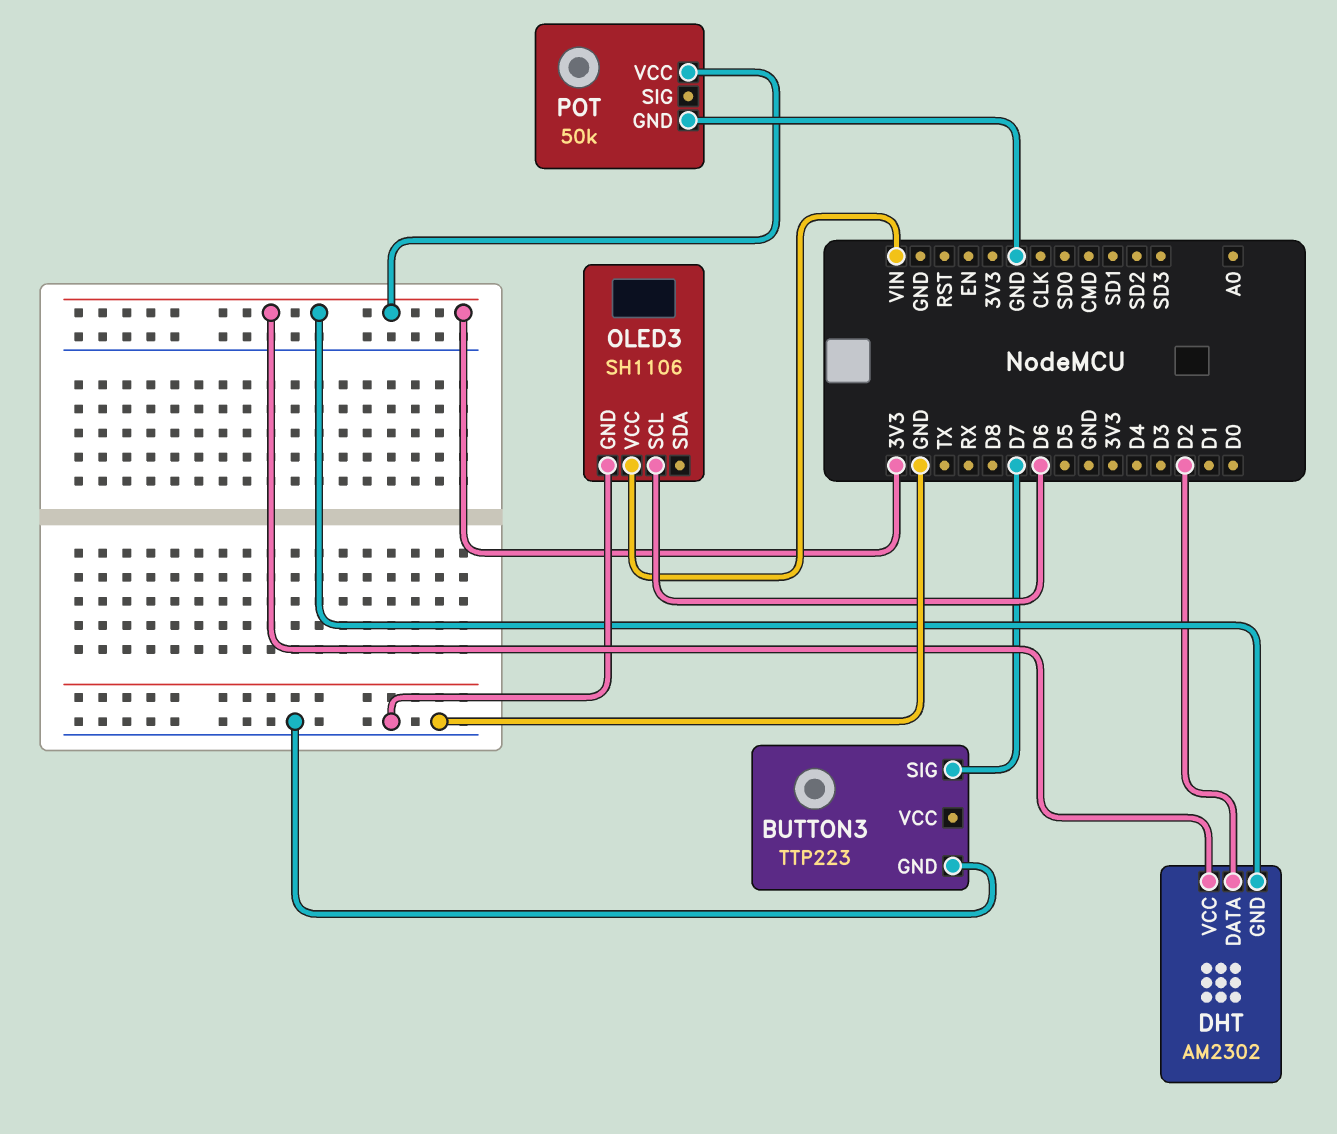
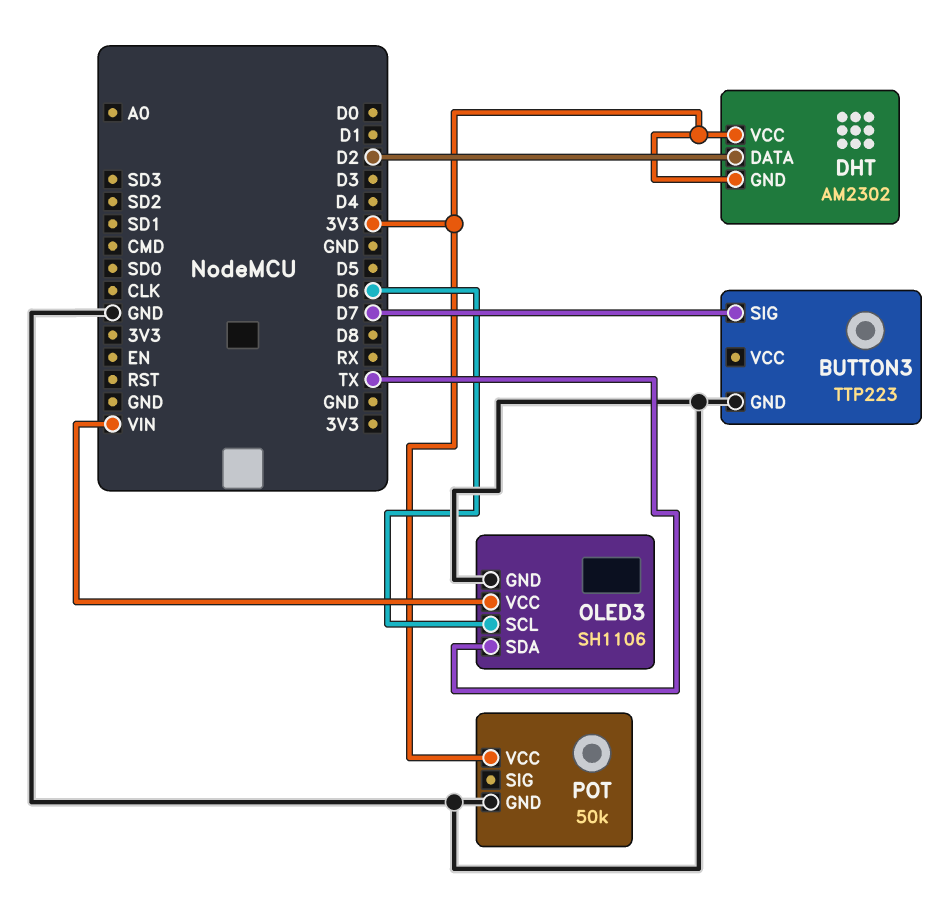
OLED3 pin SDA: none -> TX

